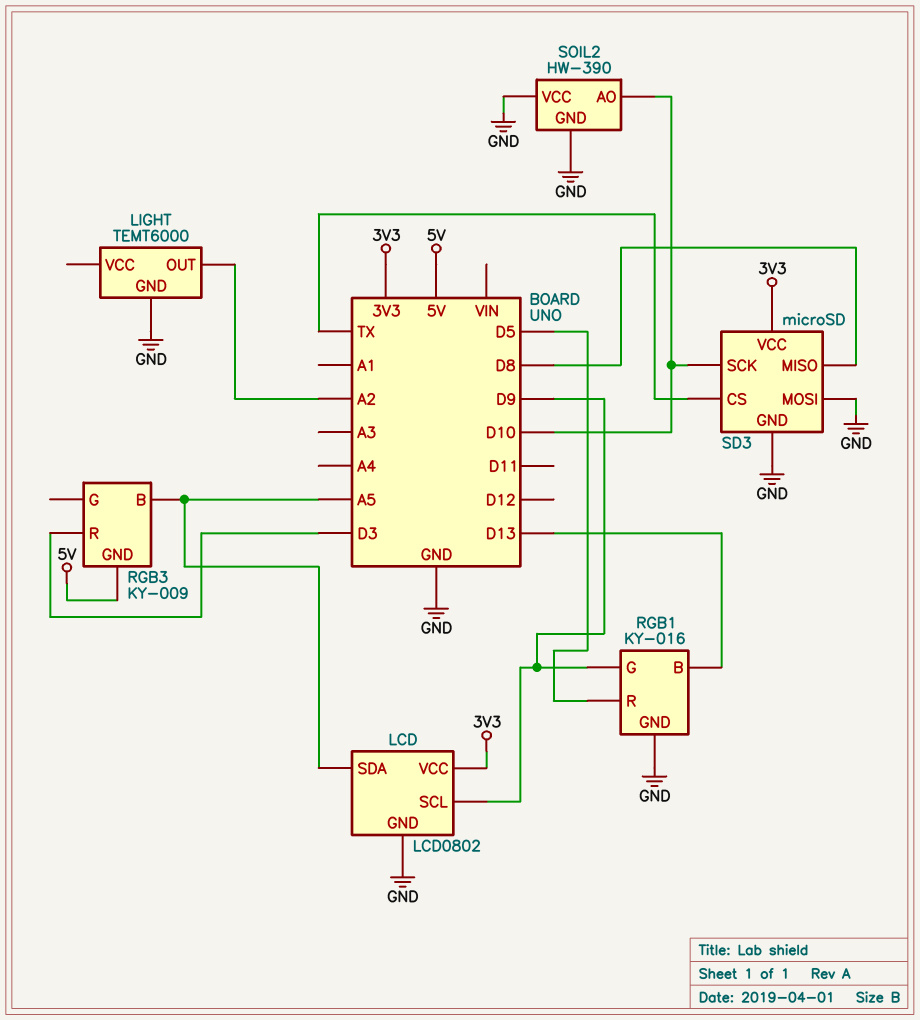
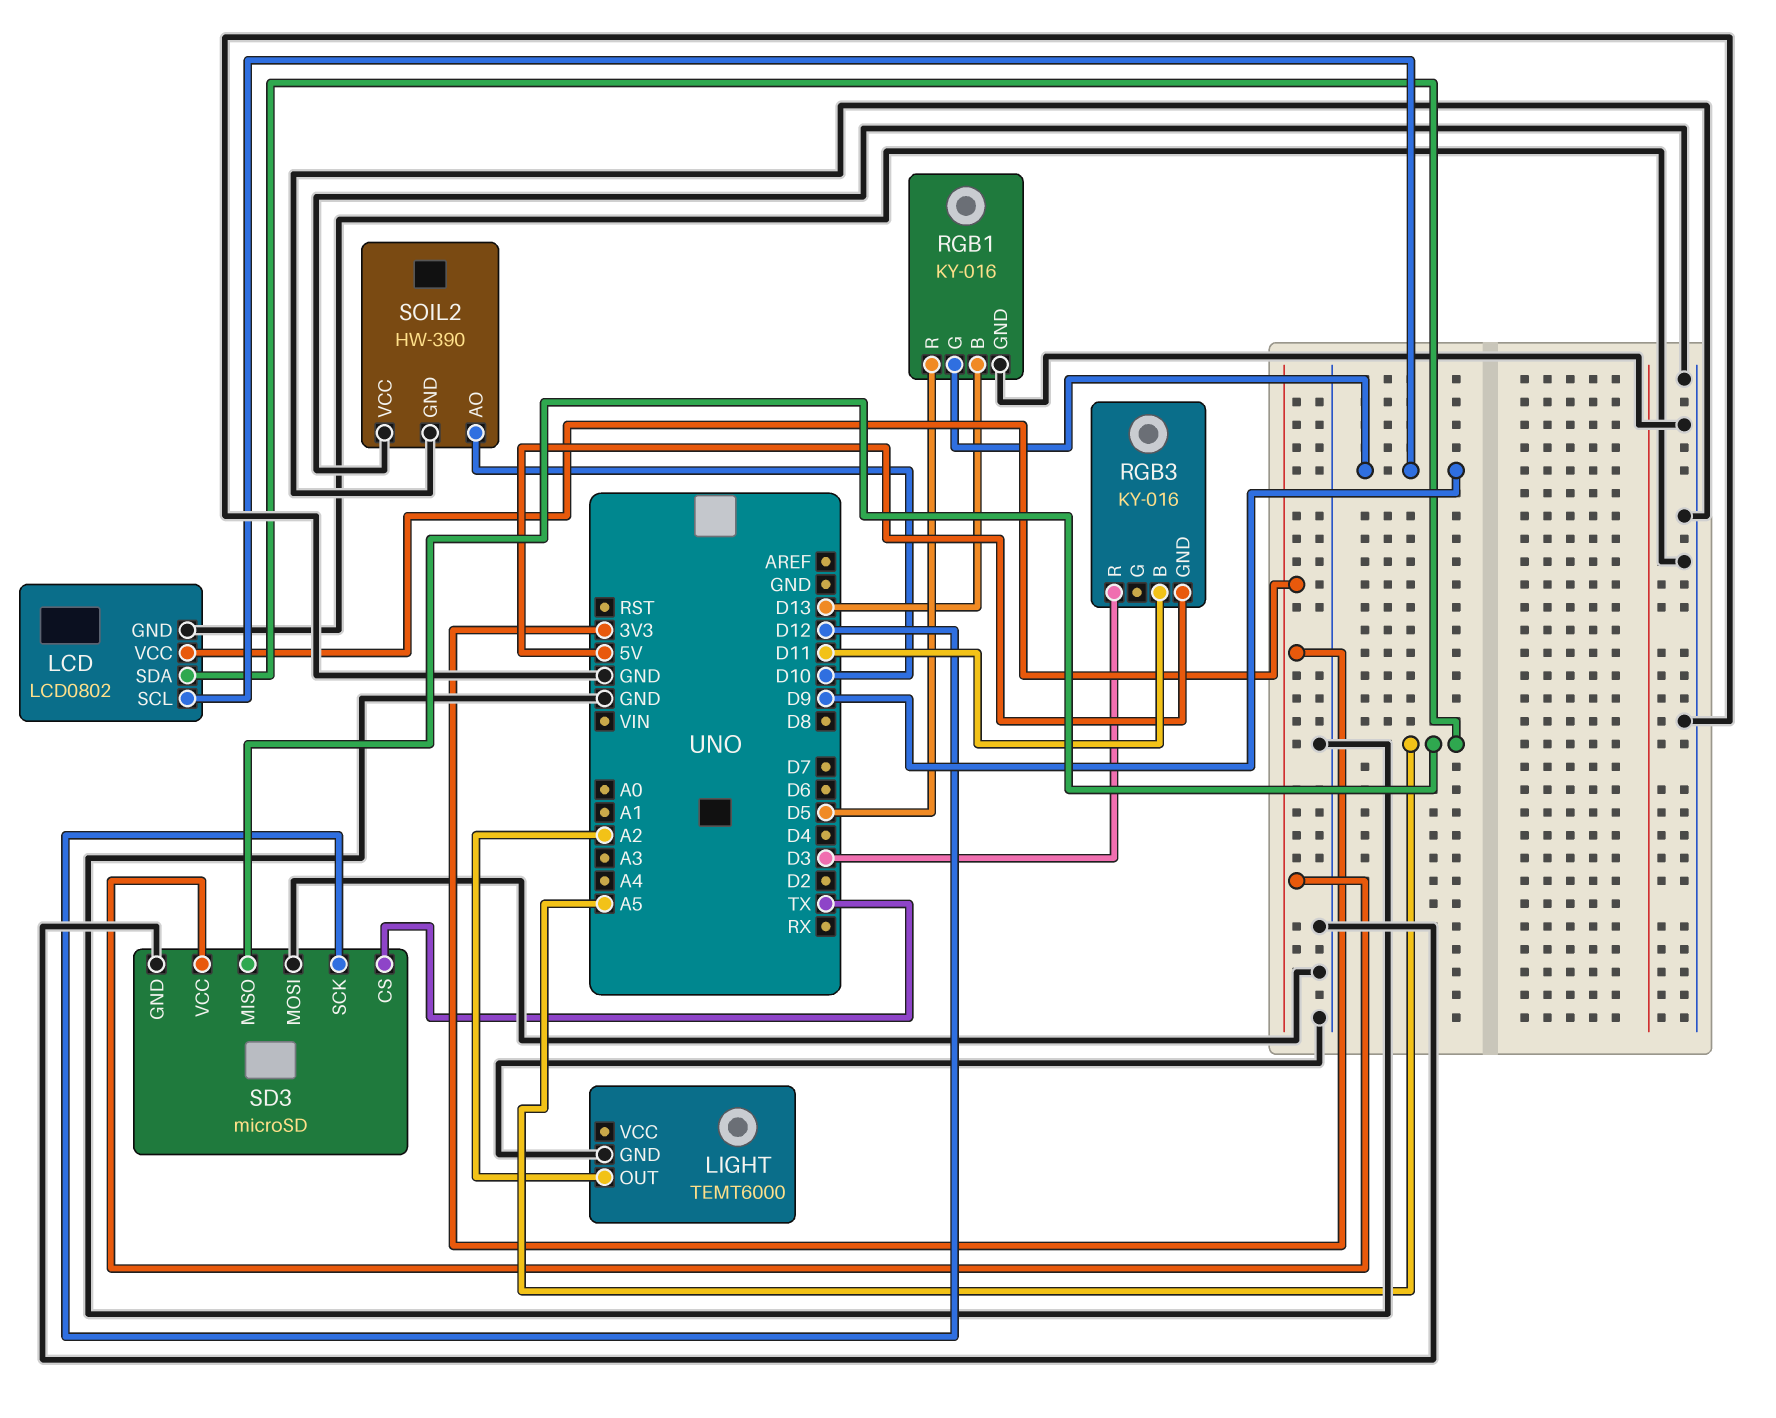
RGB3: KY-009 -> KY-016
RGB3 pin B: A5 -> D11
SD3 pin MISO: D8 -> A5
SD3 pin SCK: D10 -> D12

